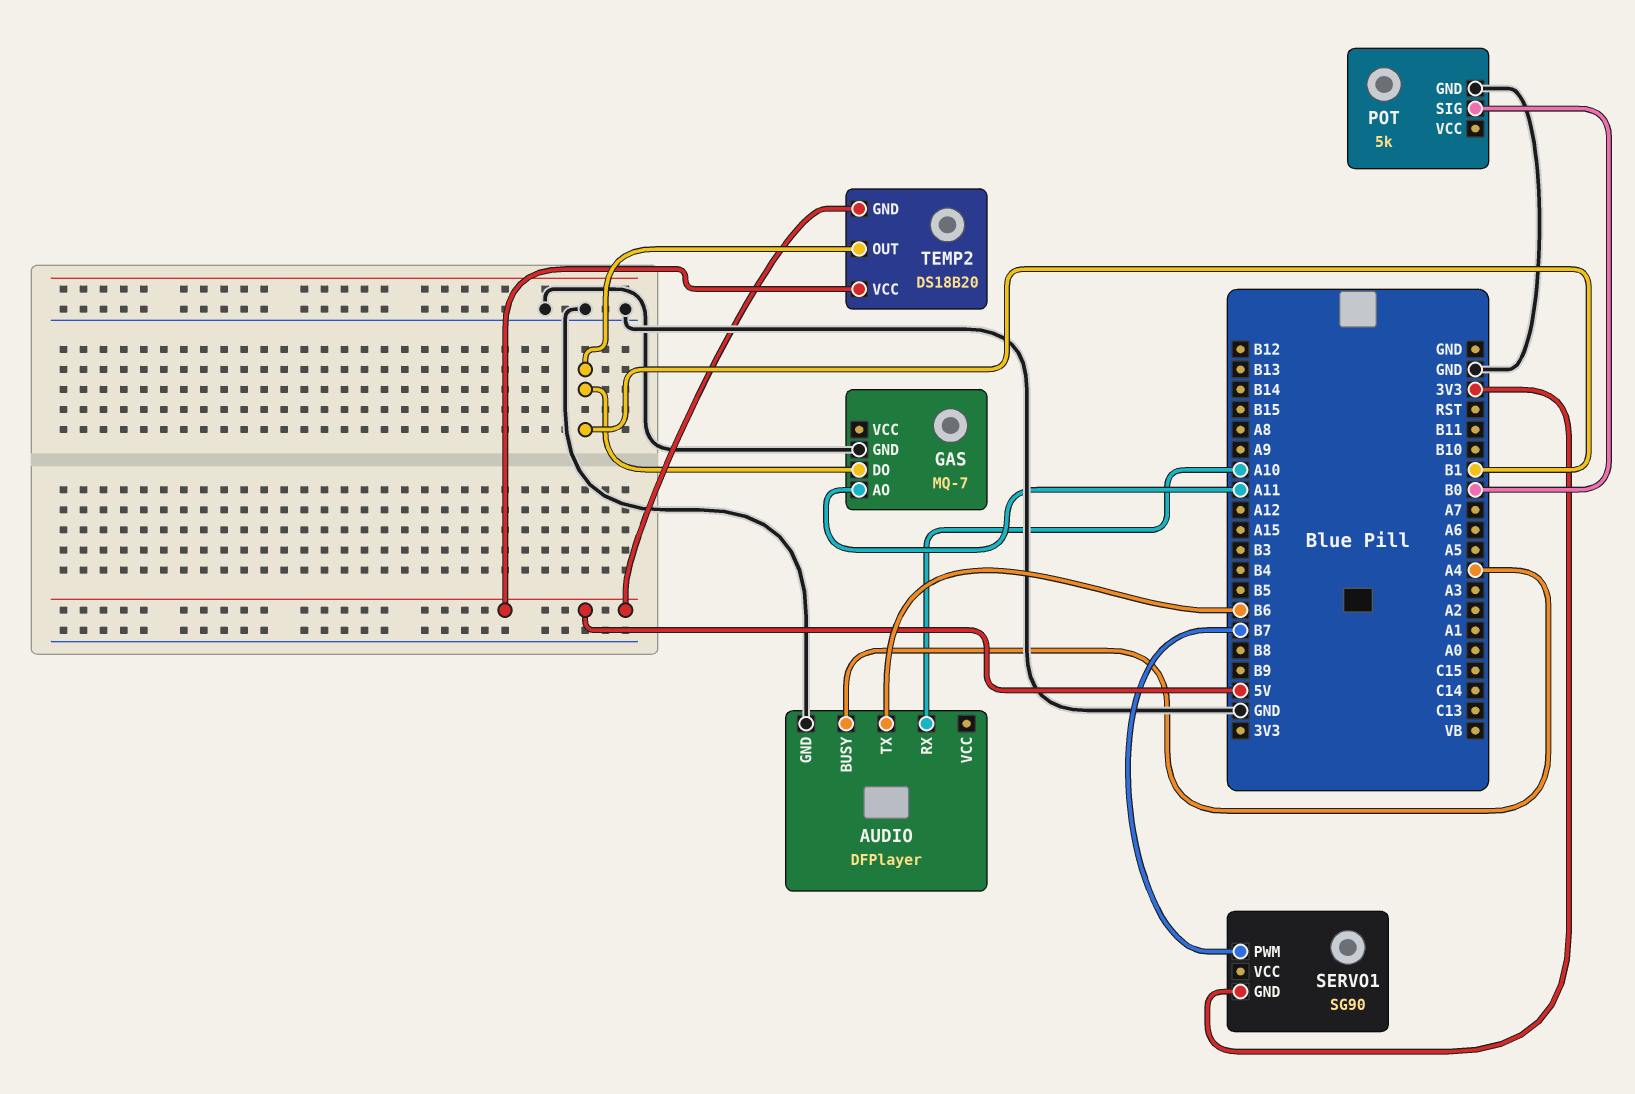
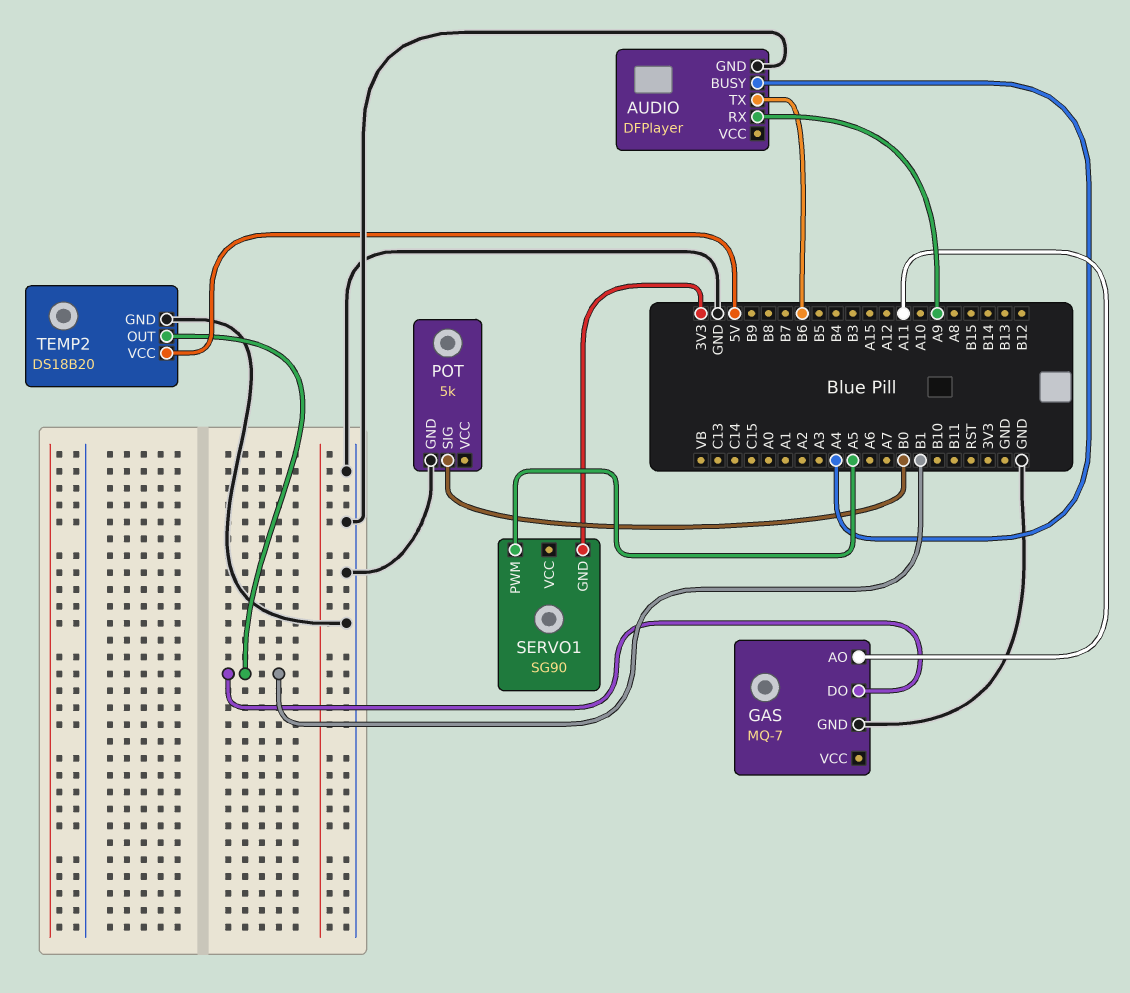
AUDIO pin RX: A10 -> A9
SERVO1 pin PWM: B7 -> A5
TEMP2 pin GND: 5V -> GND

